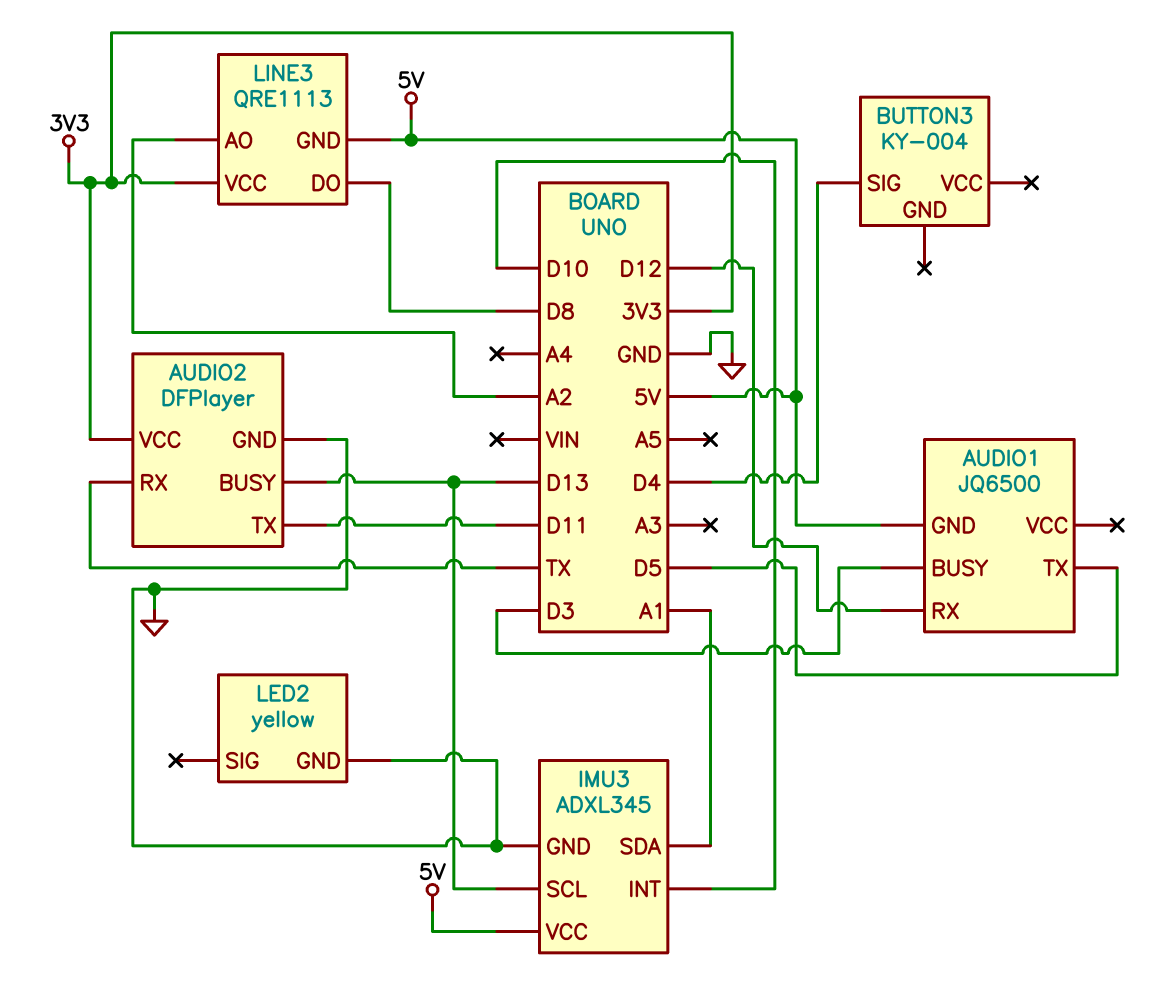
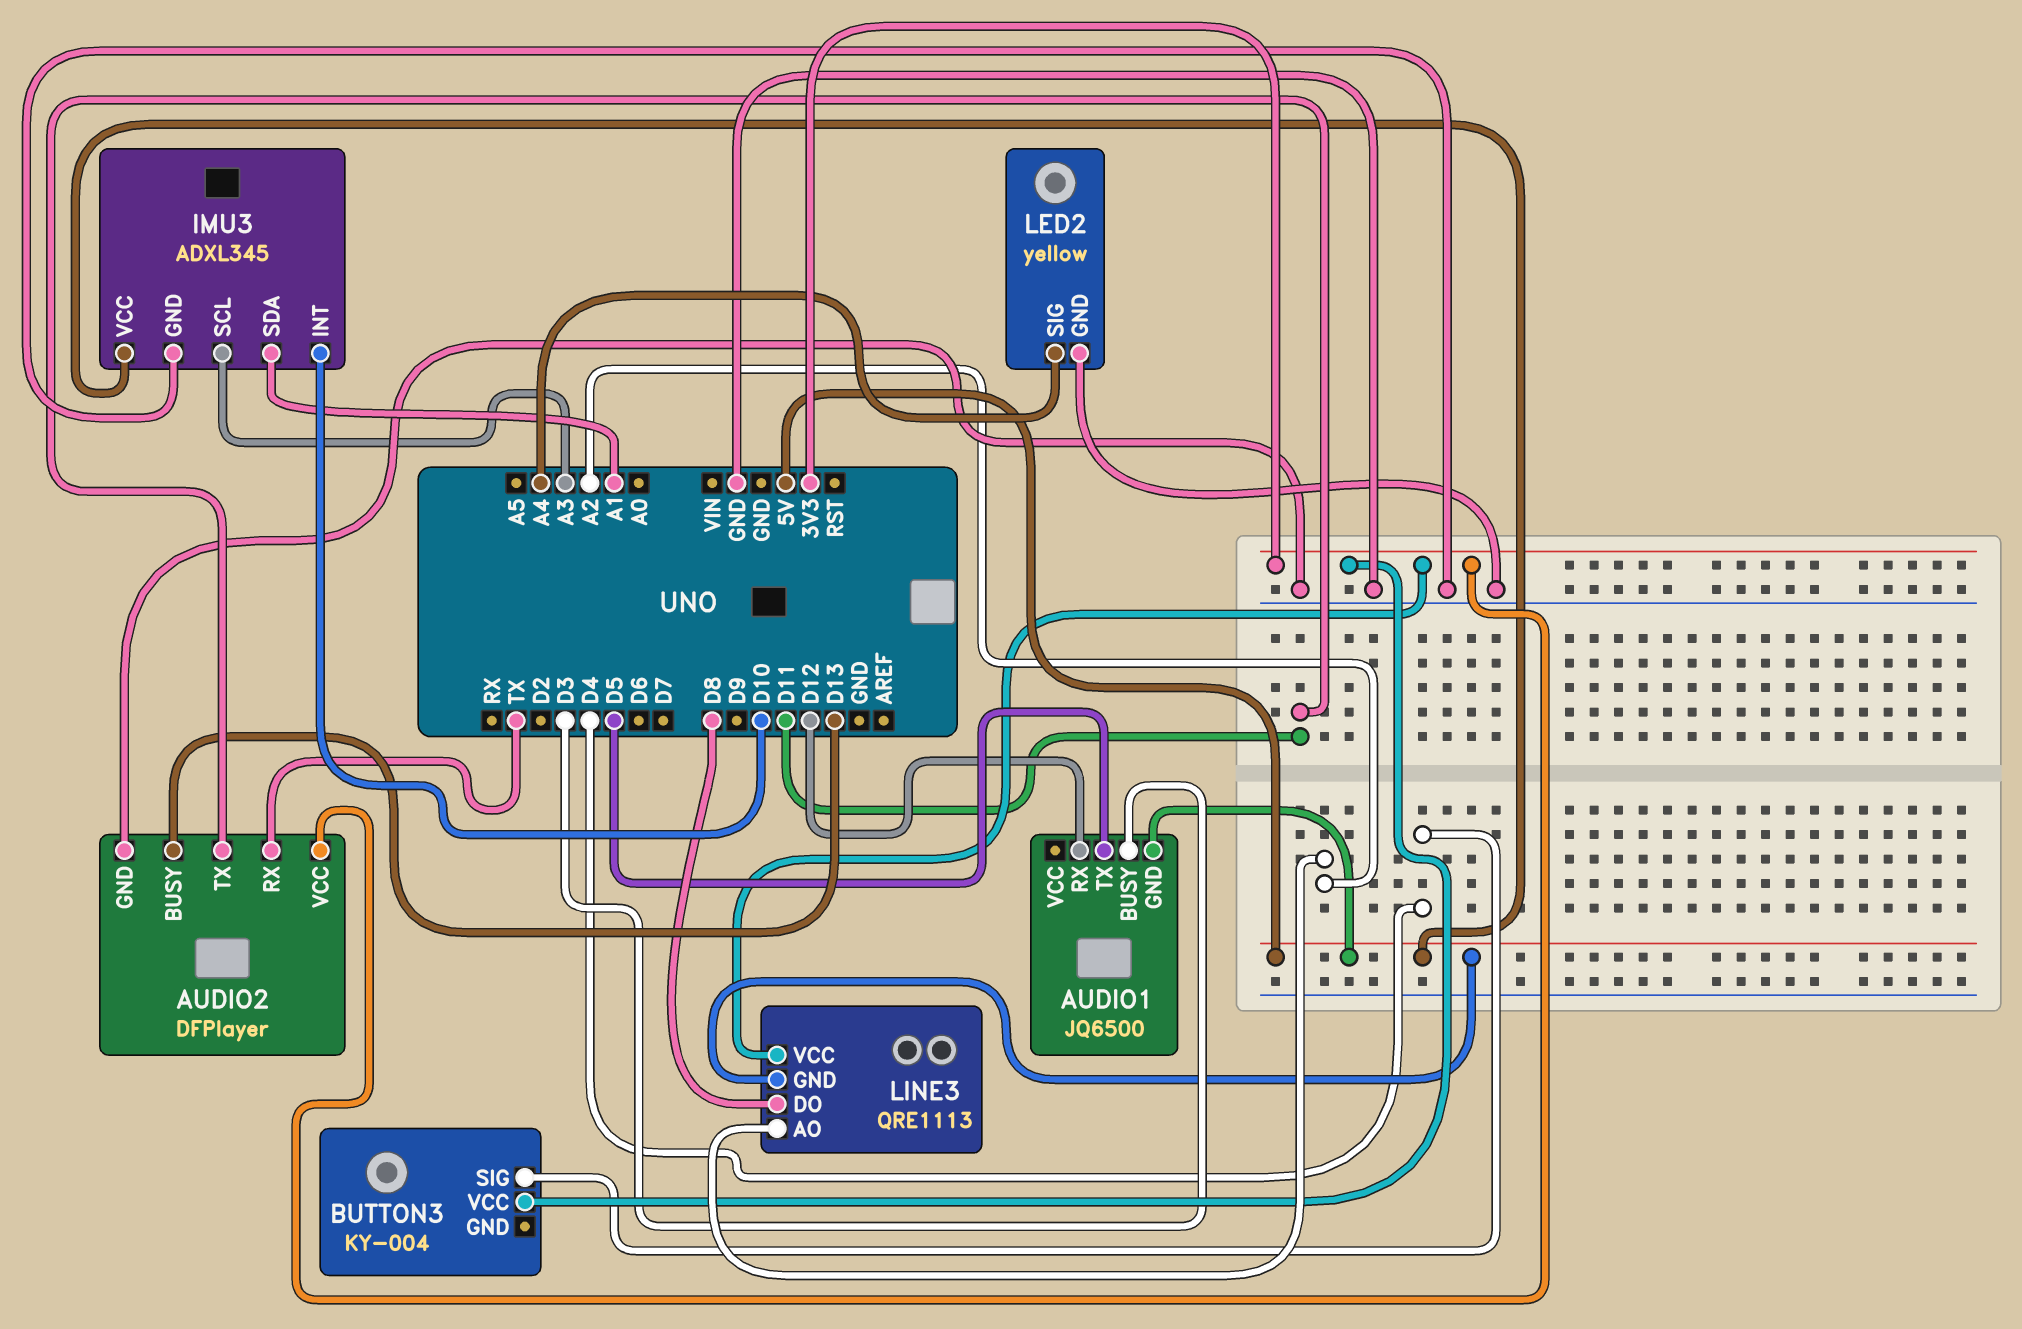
BUTTON3 pin VCC: none -> 3V3
IMU3 pin SCL: D13 -> A3
LED2 pin SIG: none -> A4

